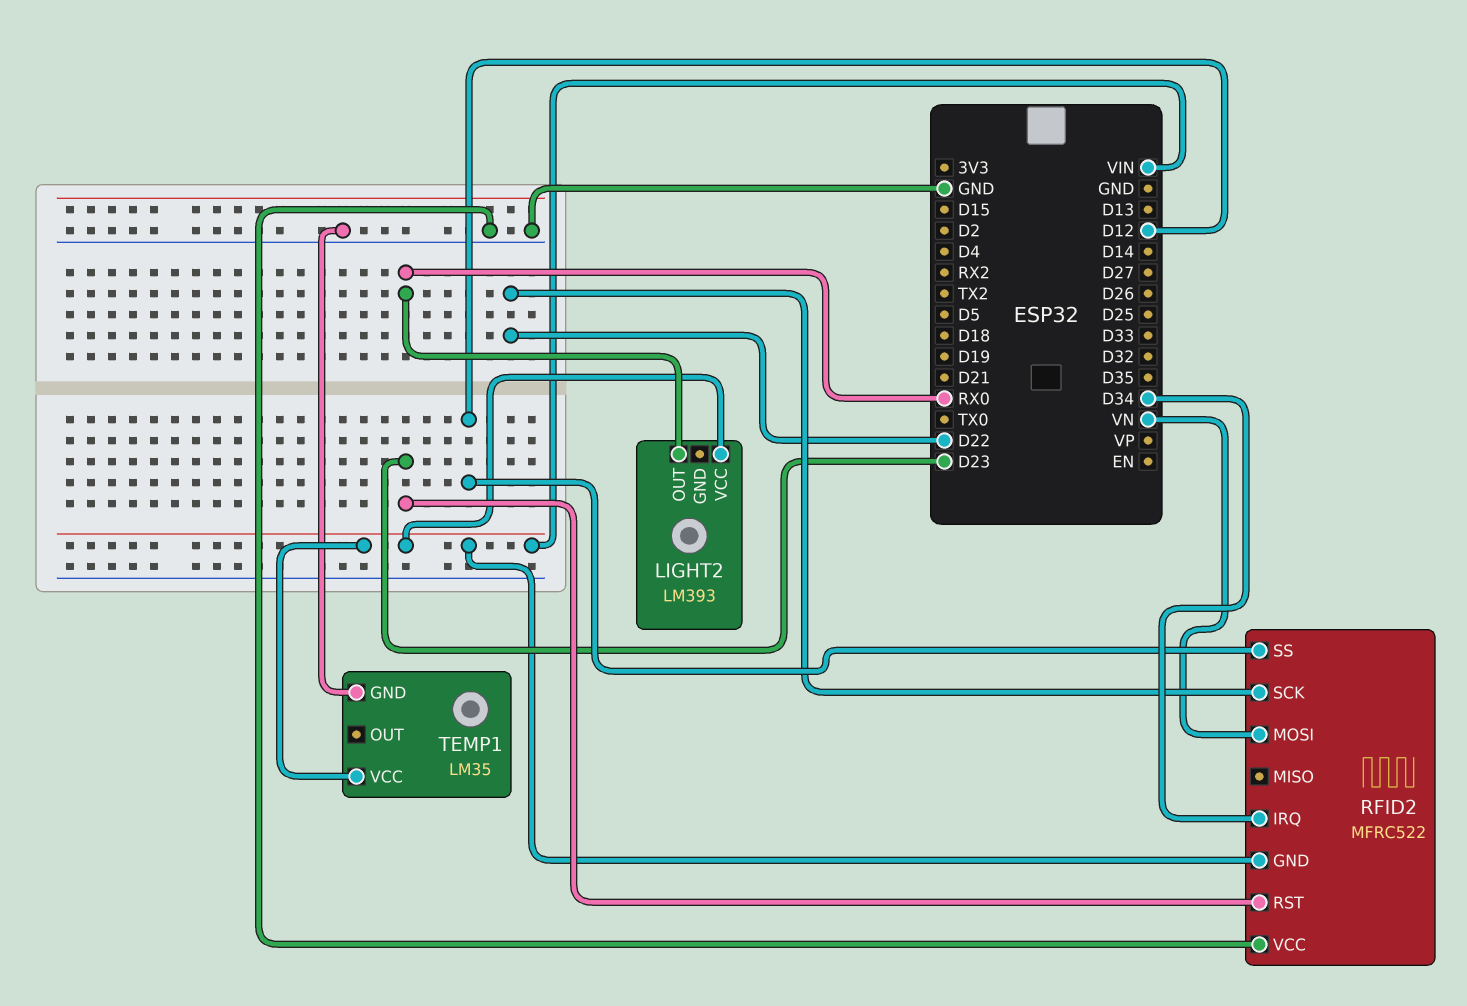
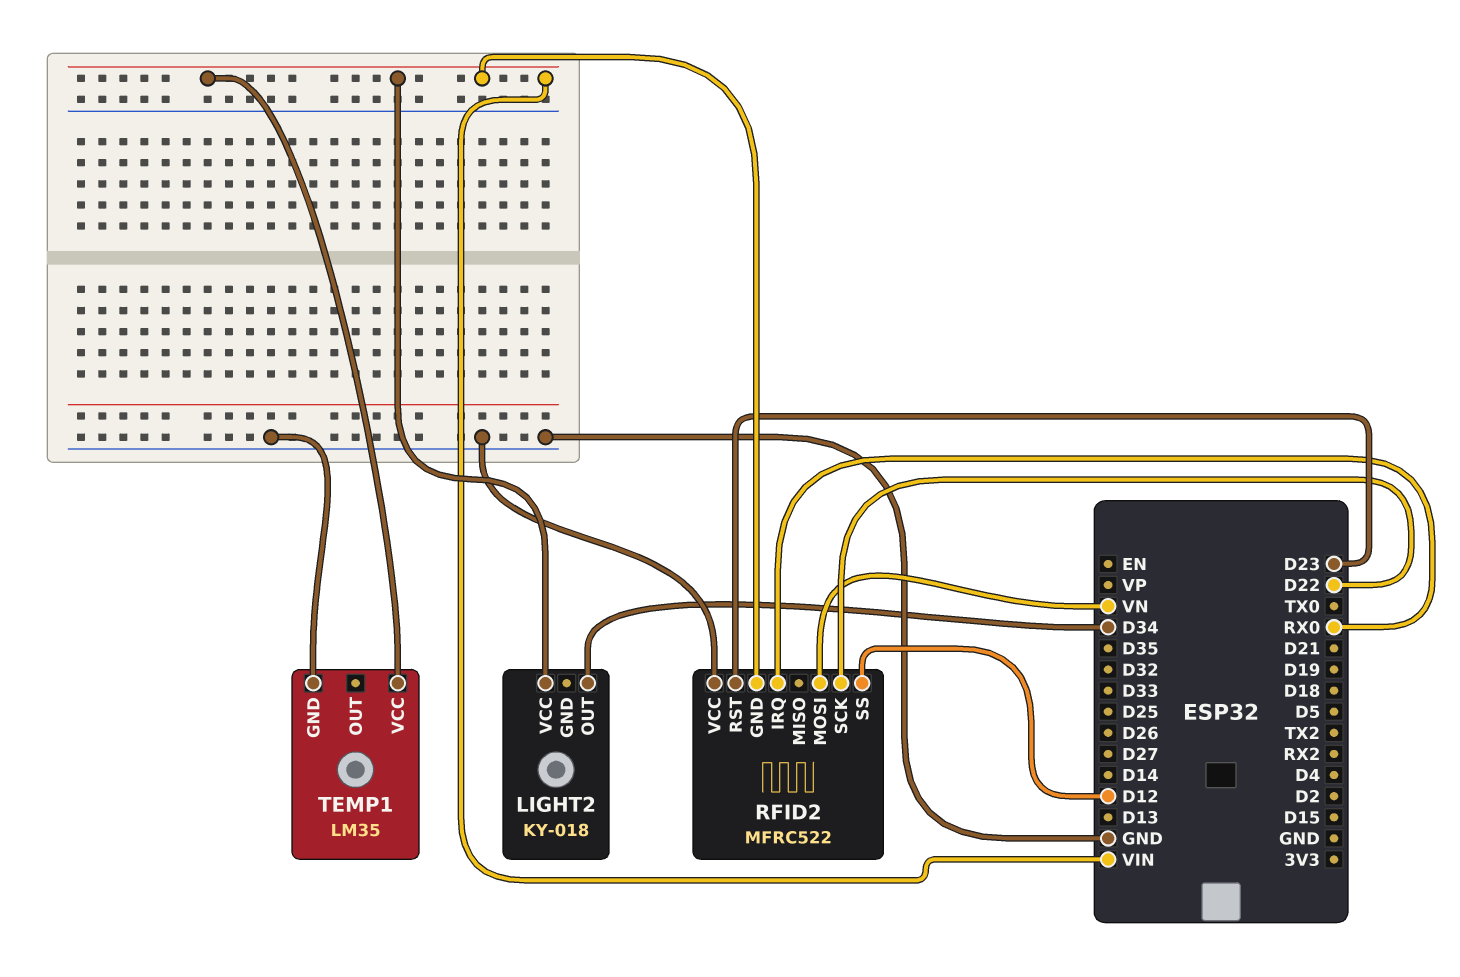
LIGHT2: LM393 -> KY-018
LIGHT2 pin OUT: RX0 -> D34
RFID2 pin IRQ: D34 -> RX0

